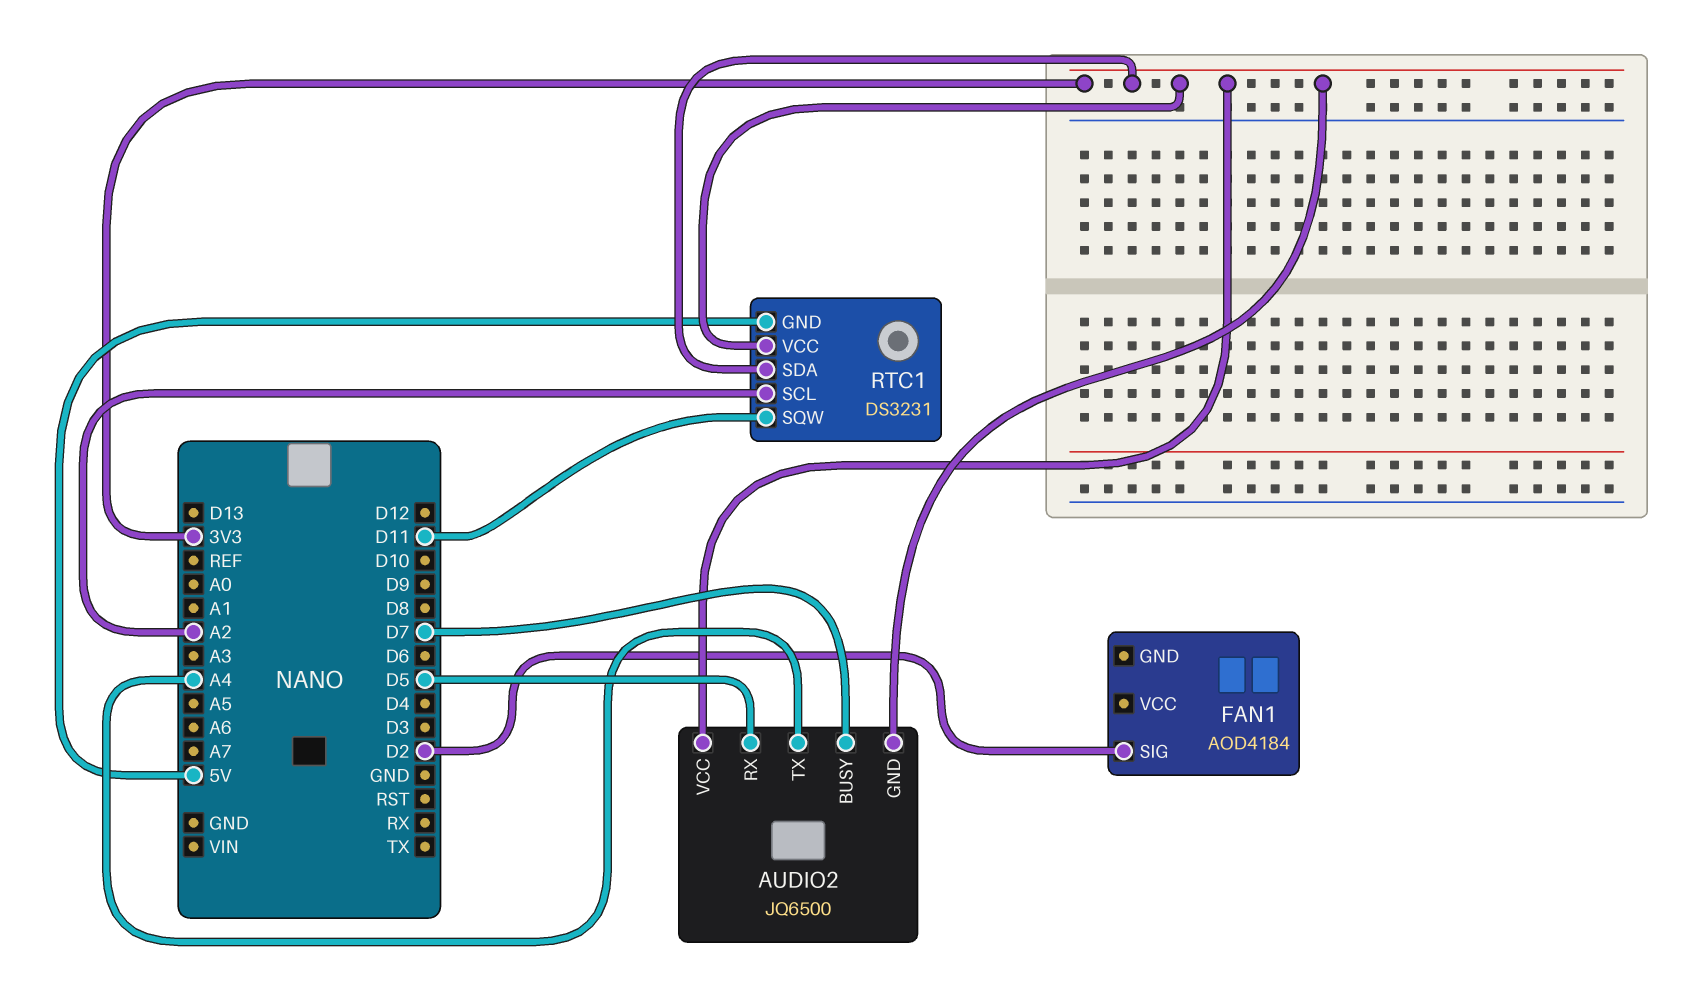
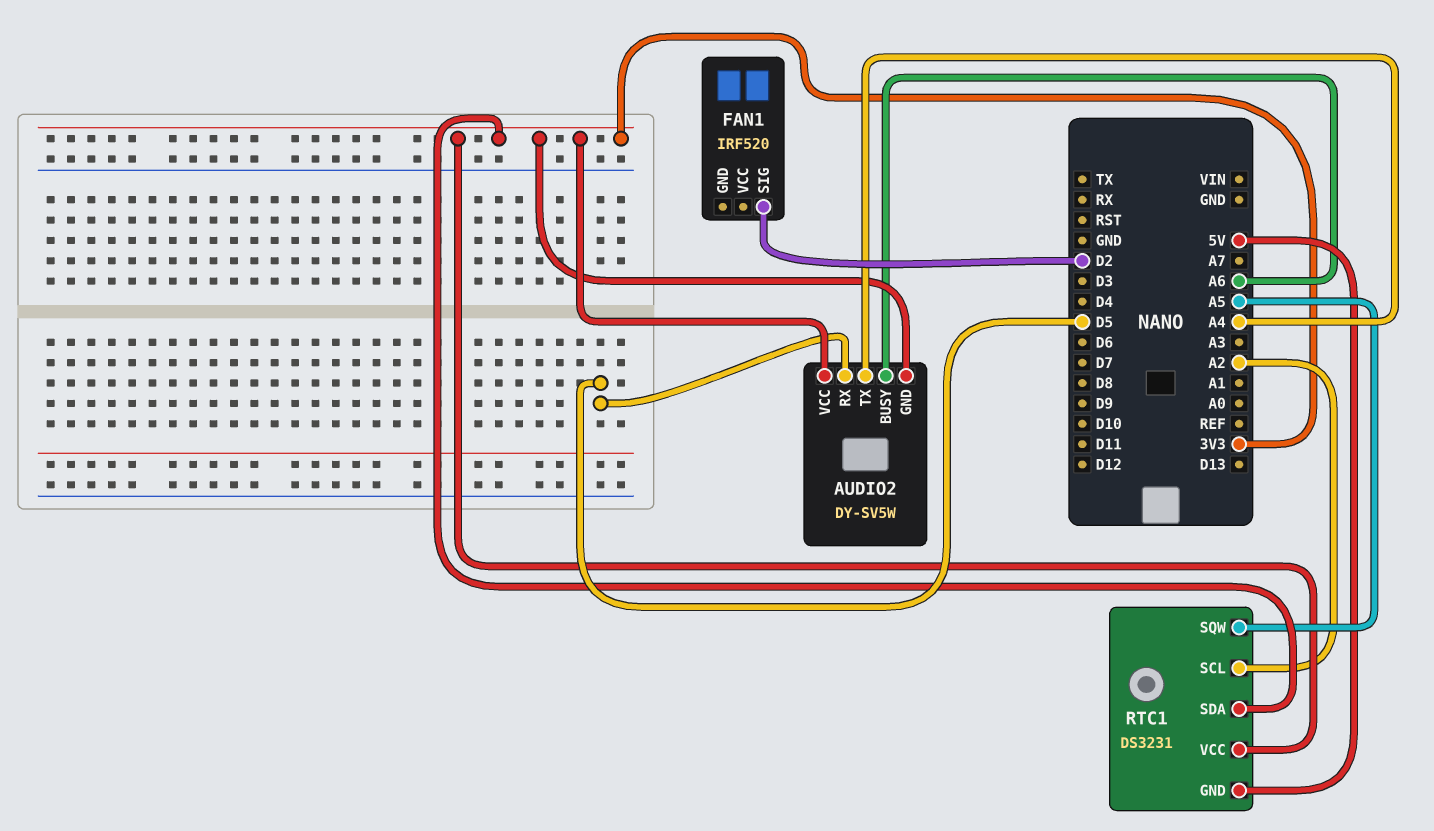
AUDIO2: JQ6500 -> DY-SV5W
AUDIO2 pin BUSY: D7 -> A6
FAN1: AOD4184 -> IRF520
RTC1 pin SQW: D11 -> A5

